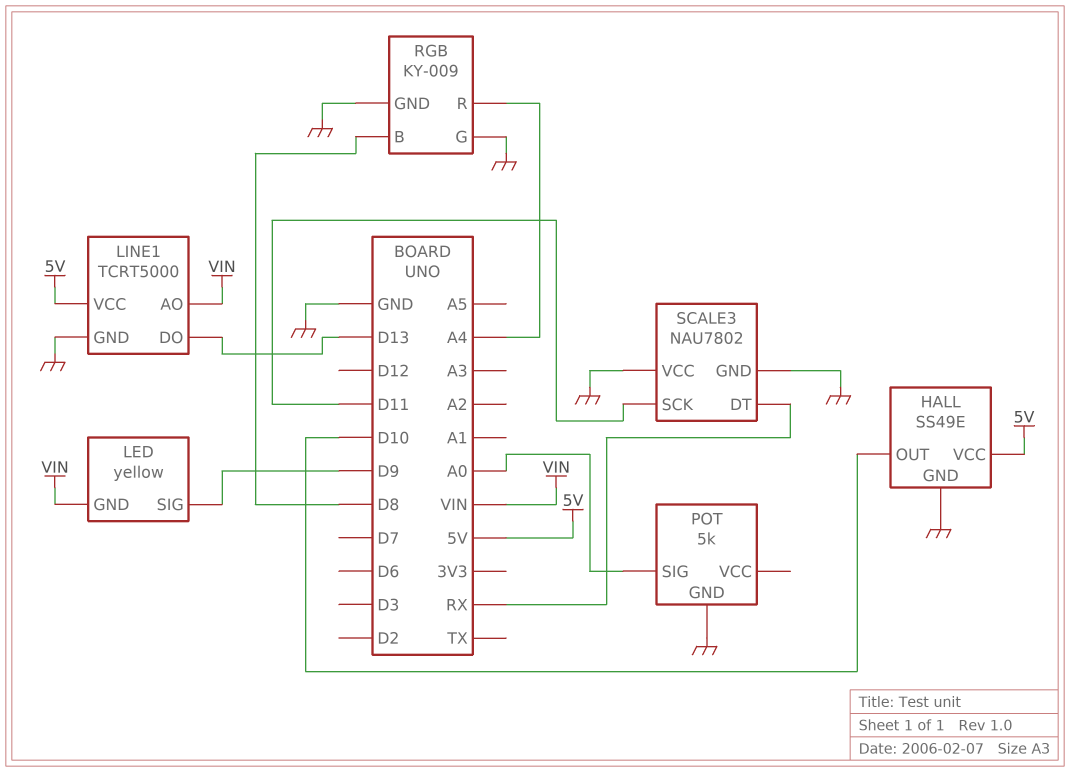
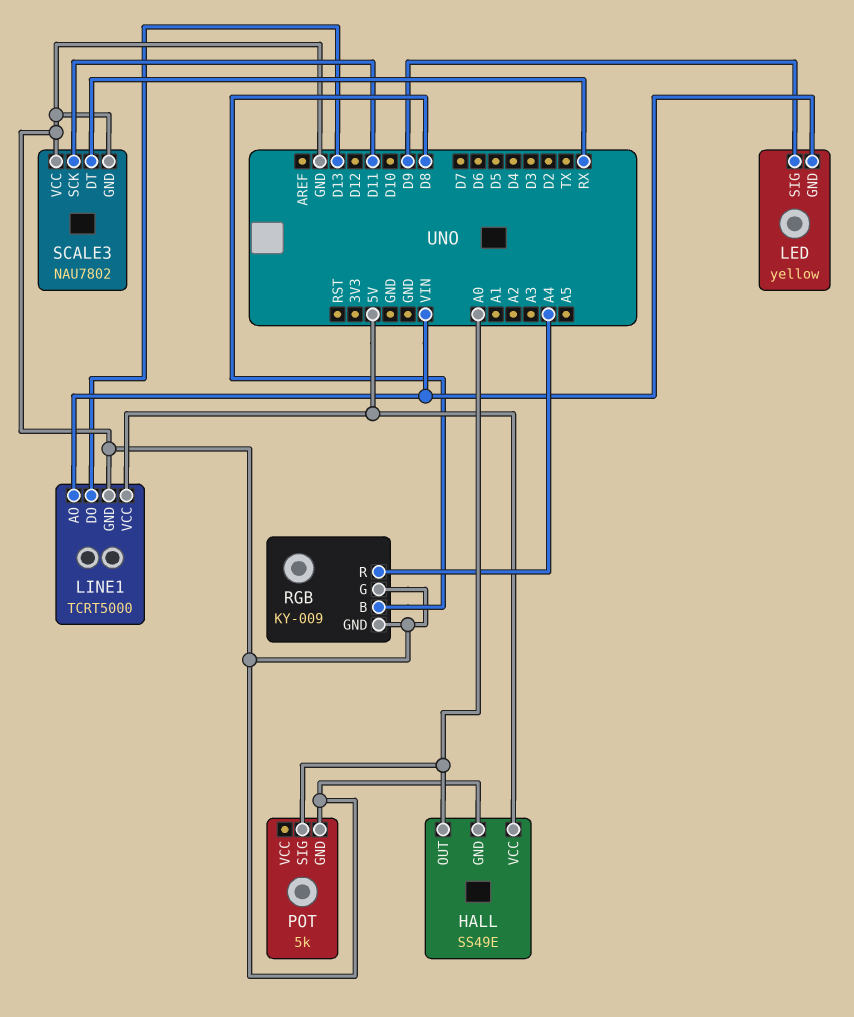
HALL pin OUT: D10 -> A0

